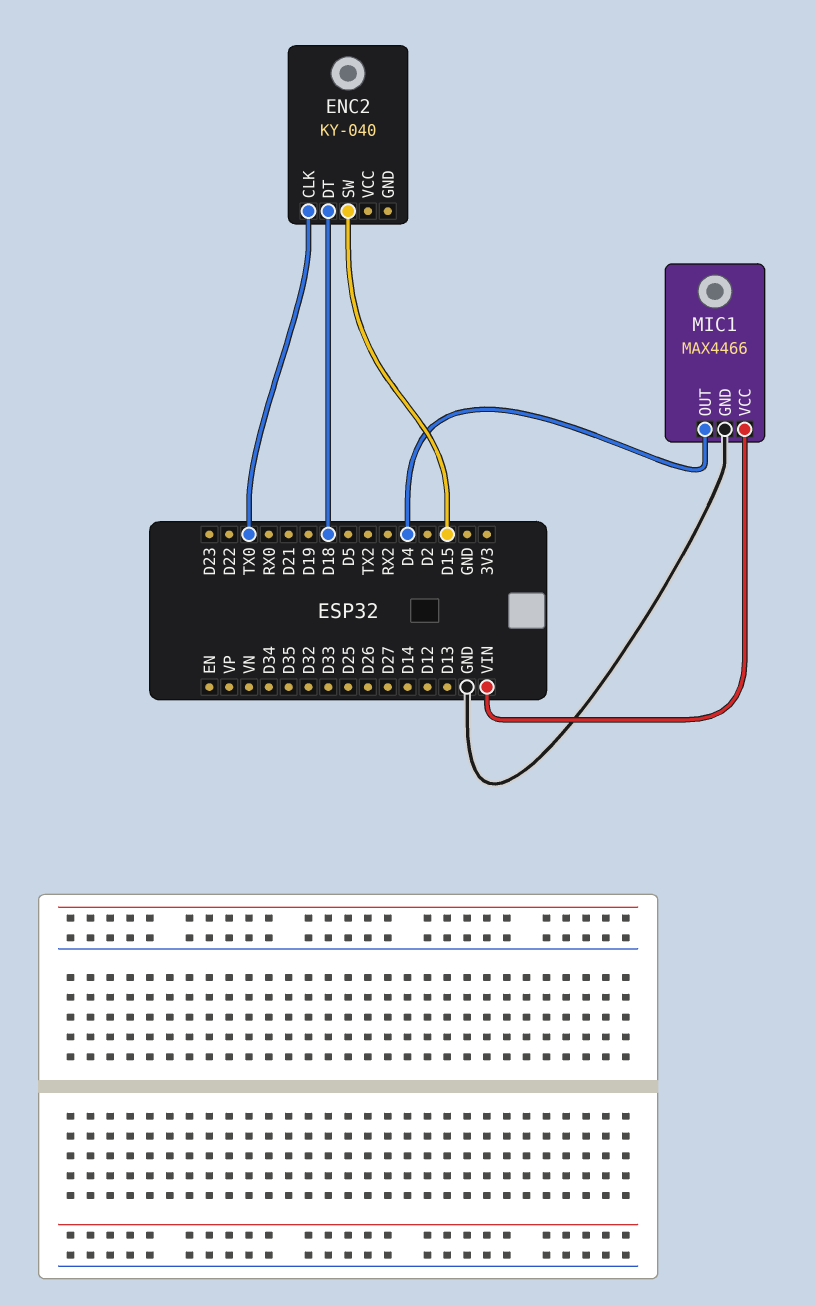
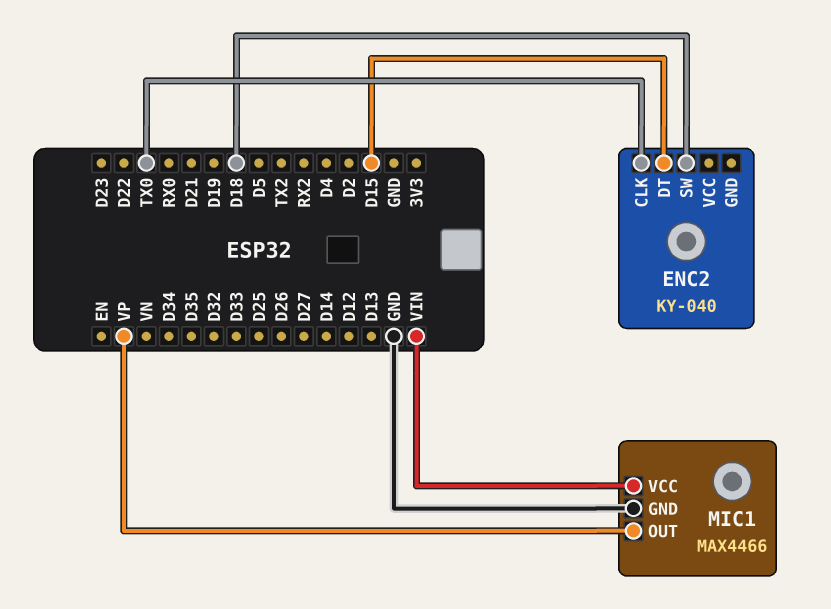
ENC2 pin DT: D18 -> D15
ENC2 pin SW: D15 -> D18
MIC1 pin OUT: D4 -> VP

